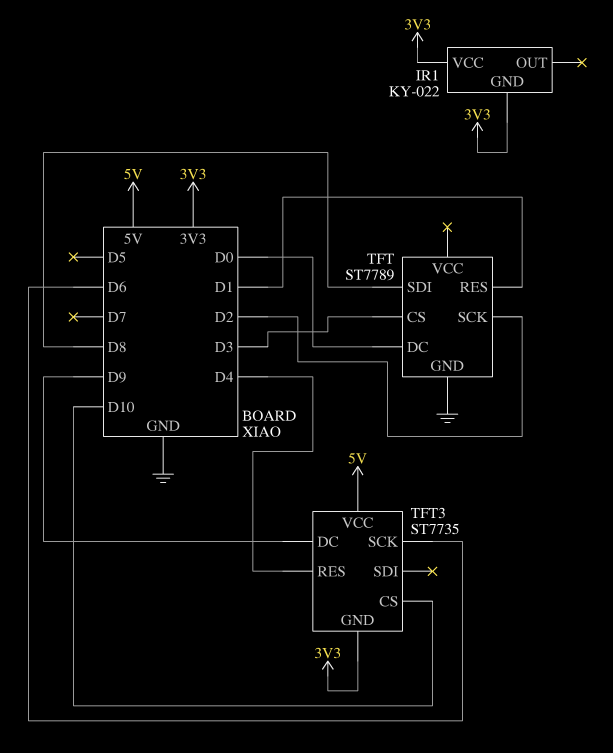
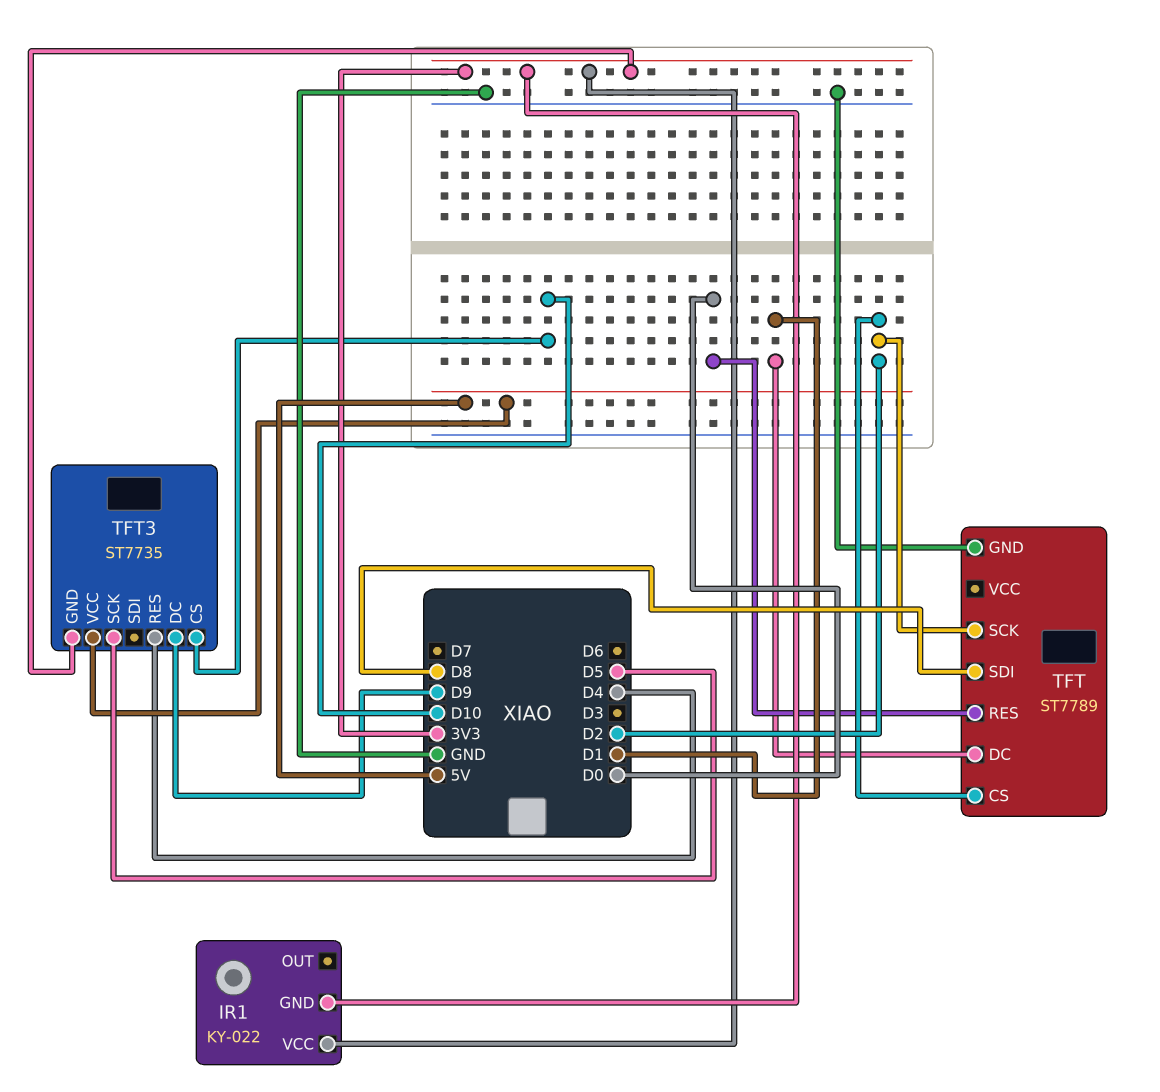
TFT pin CS: D3 -> D2
TFT pin DC: D0 -> D1
TFT pin RES: D1 -> D0
TFT3 pin SCK: D6 -> D5

